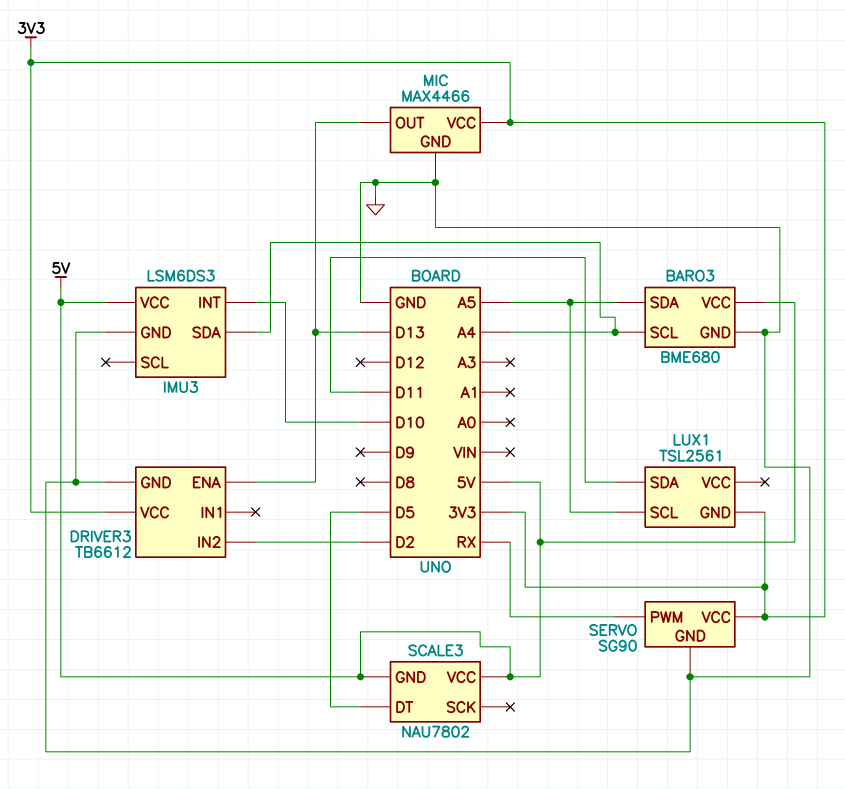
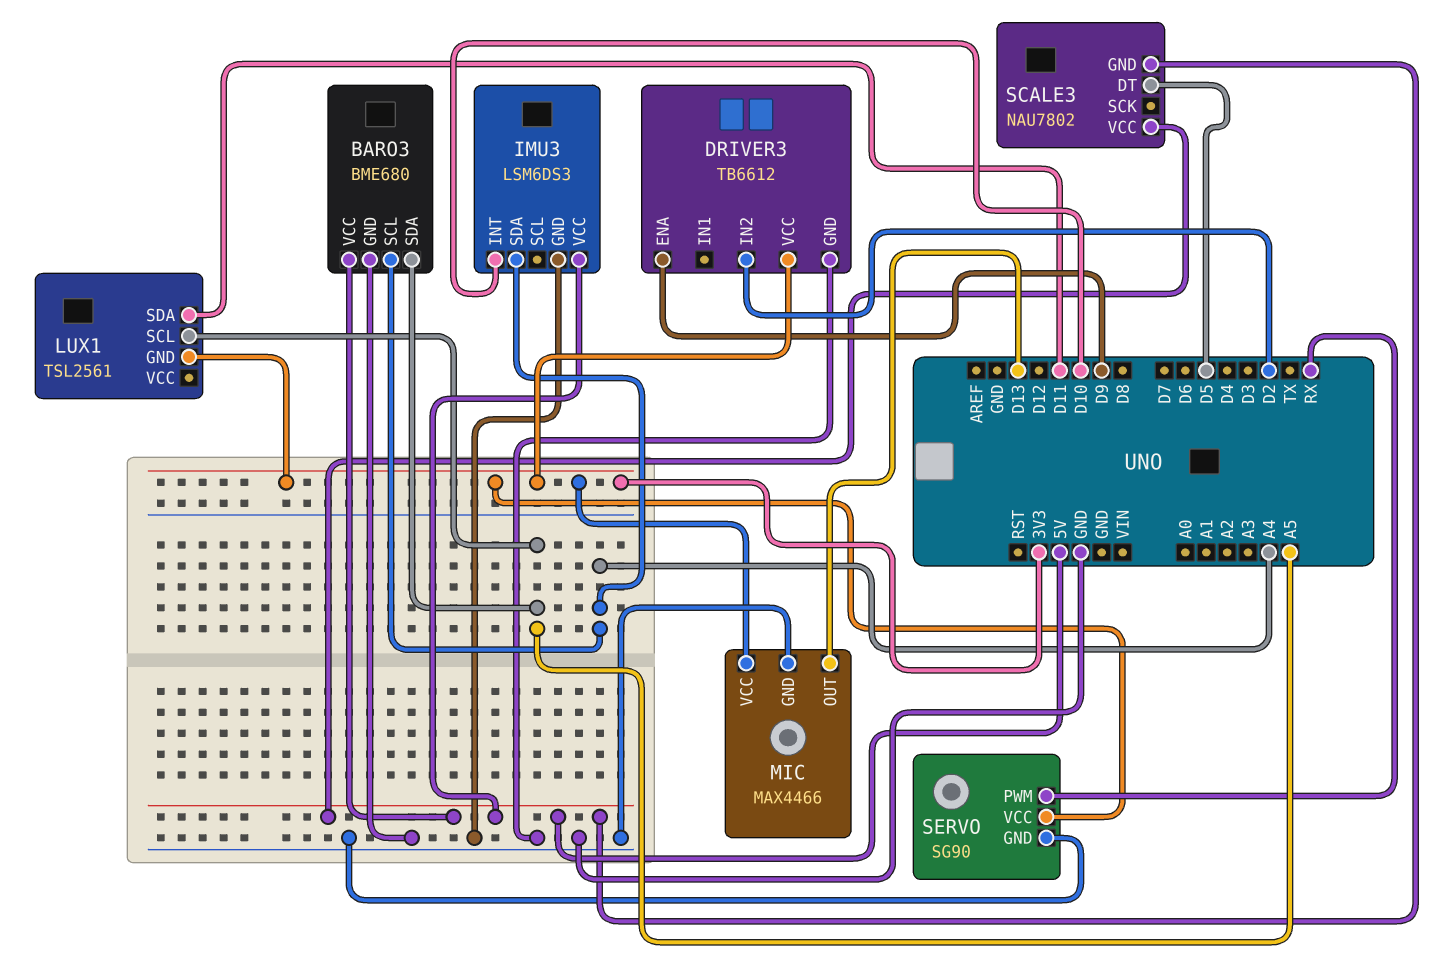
DRIVER3 pin ENA: D13 -> D9

